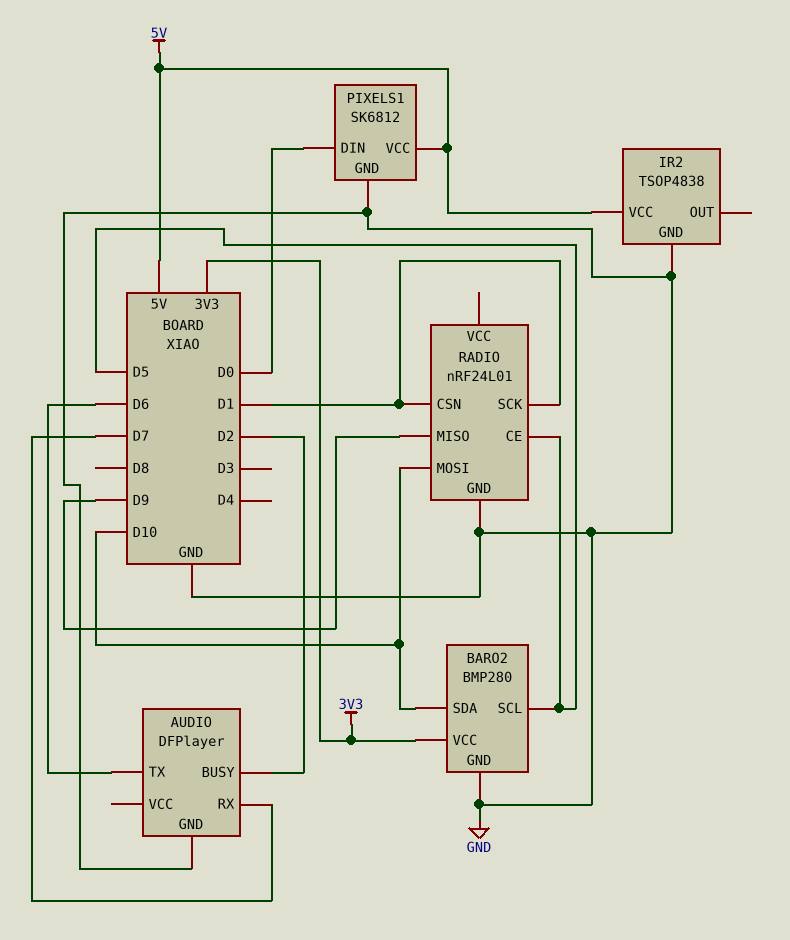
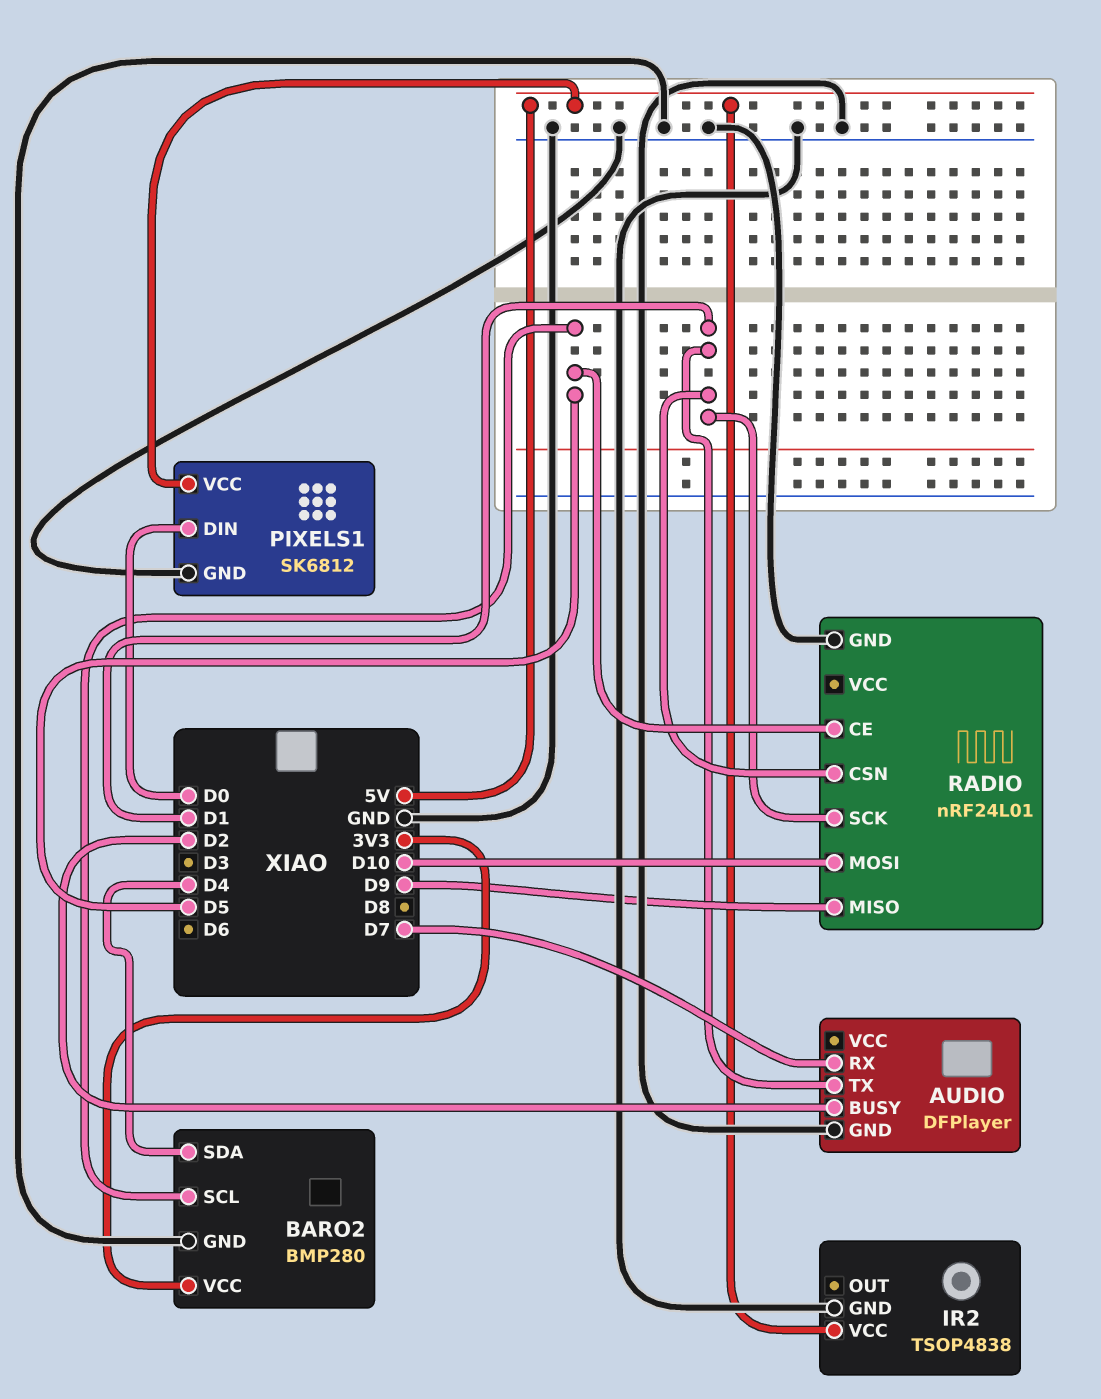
AUDIO pin TX: D6 -> D1
BARO2 pin SDA: D10 -> D4

